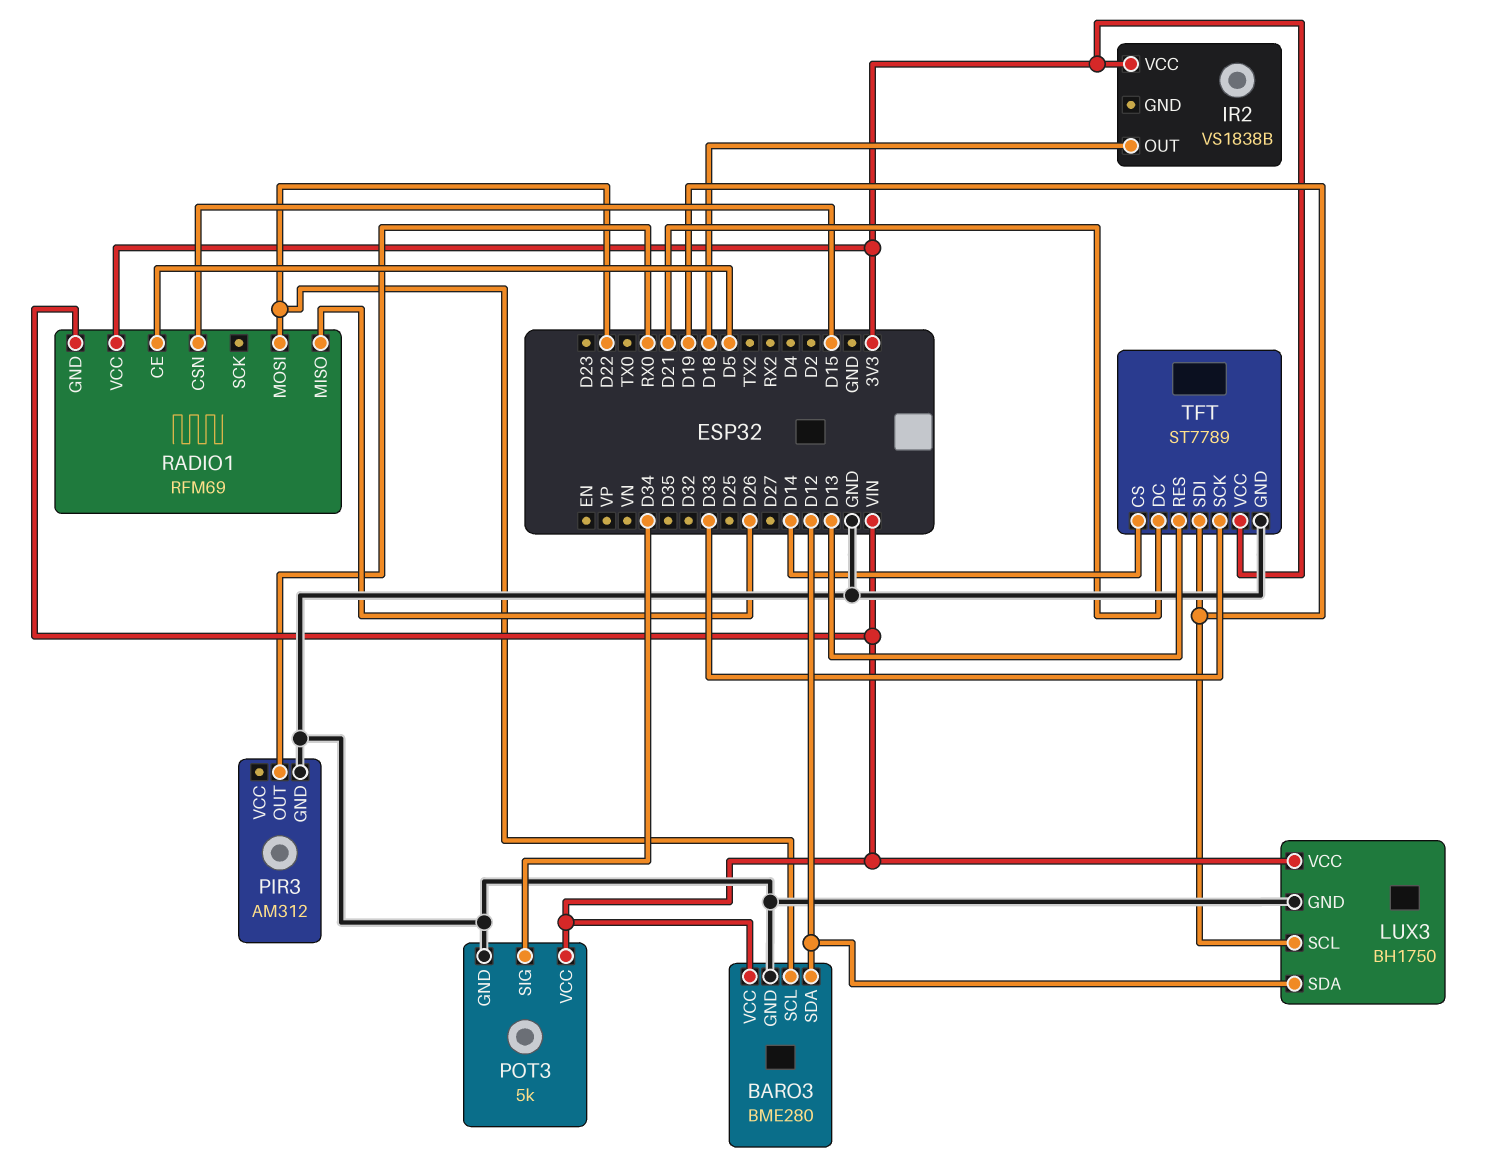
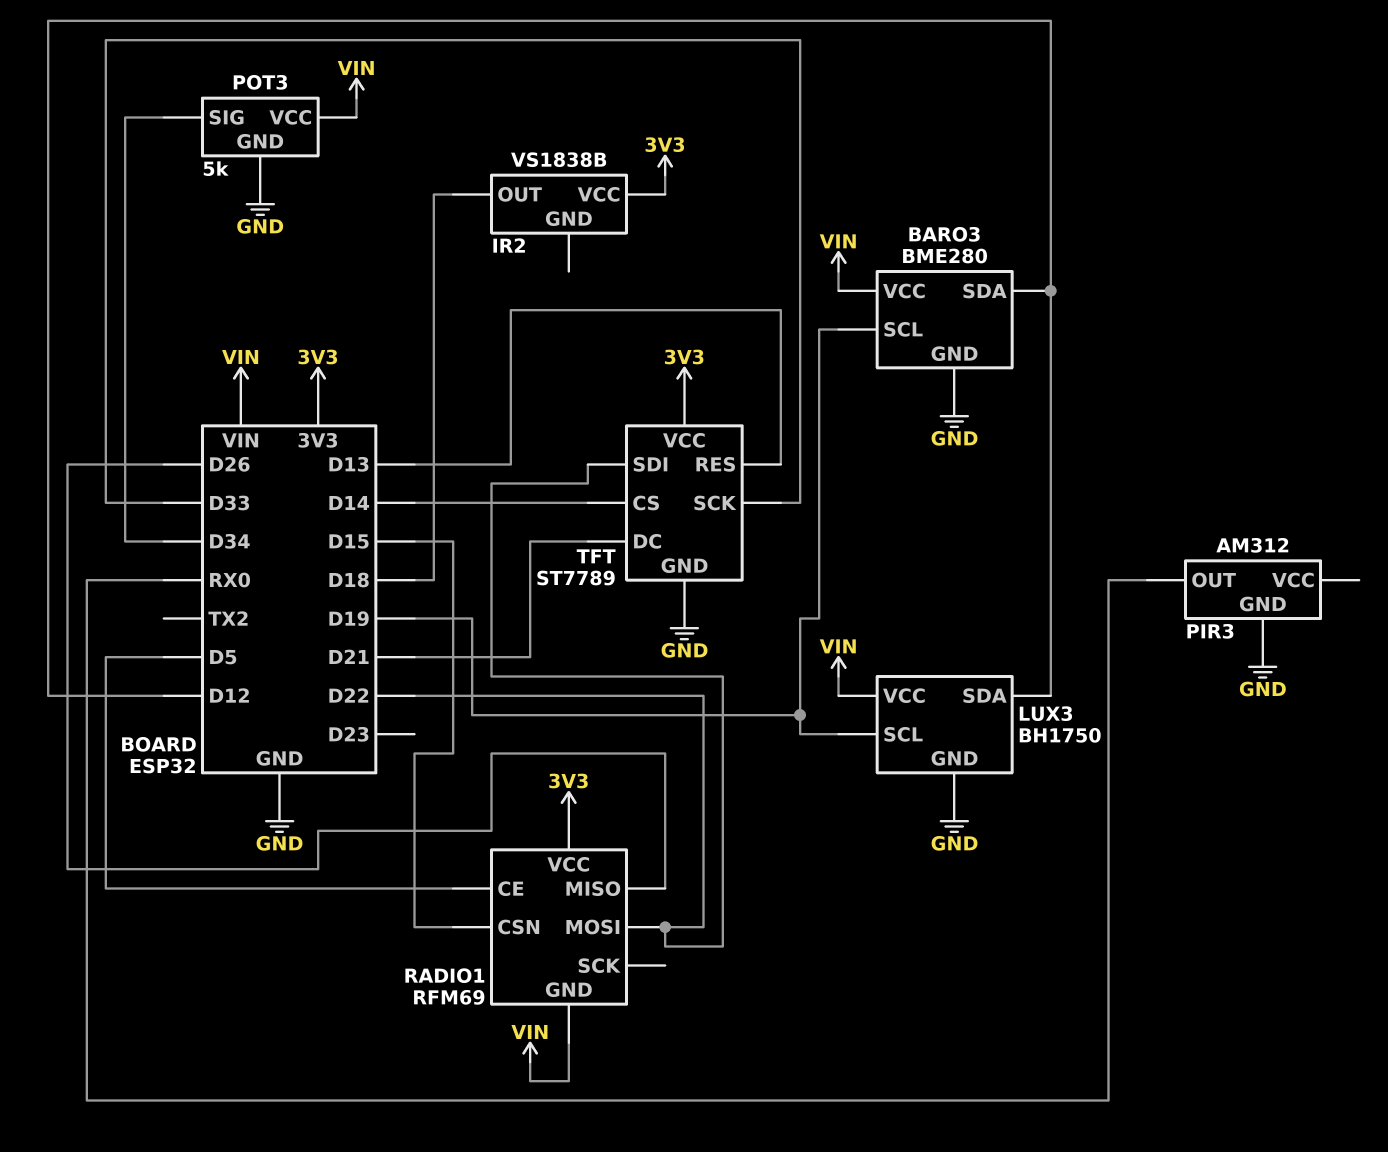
BARO3 pin SCL: D22 -> D19
TFT pin SDI: D19 -> D22

